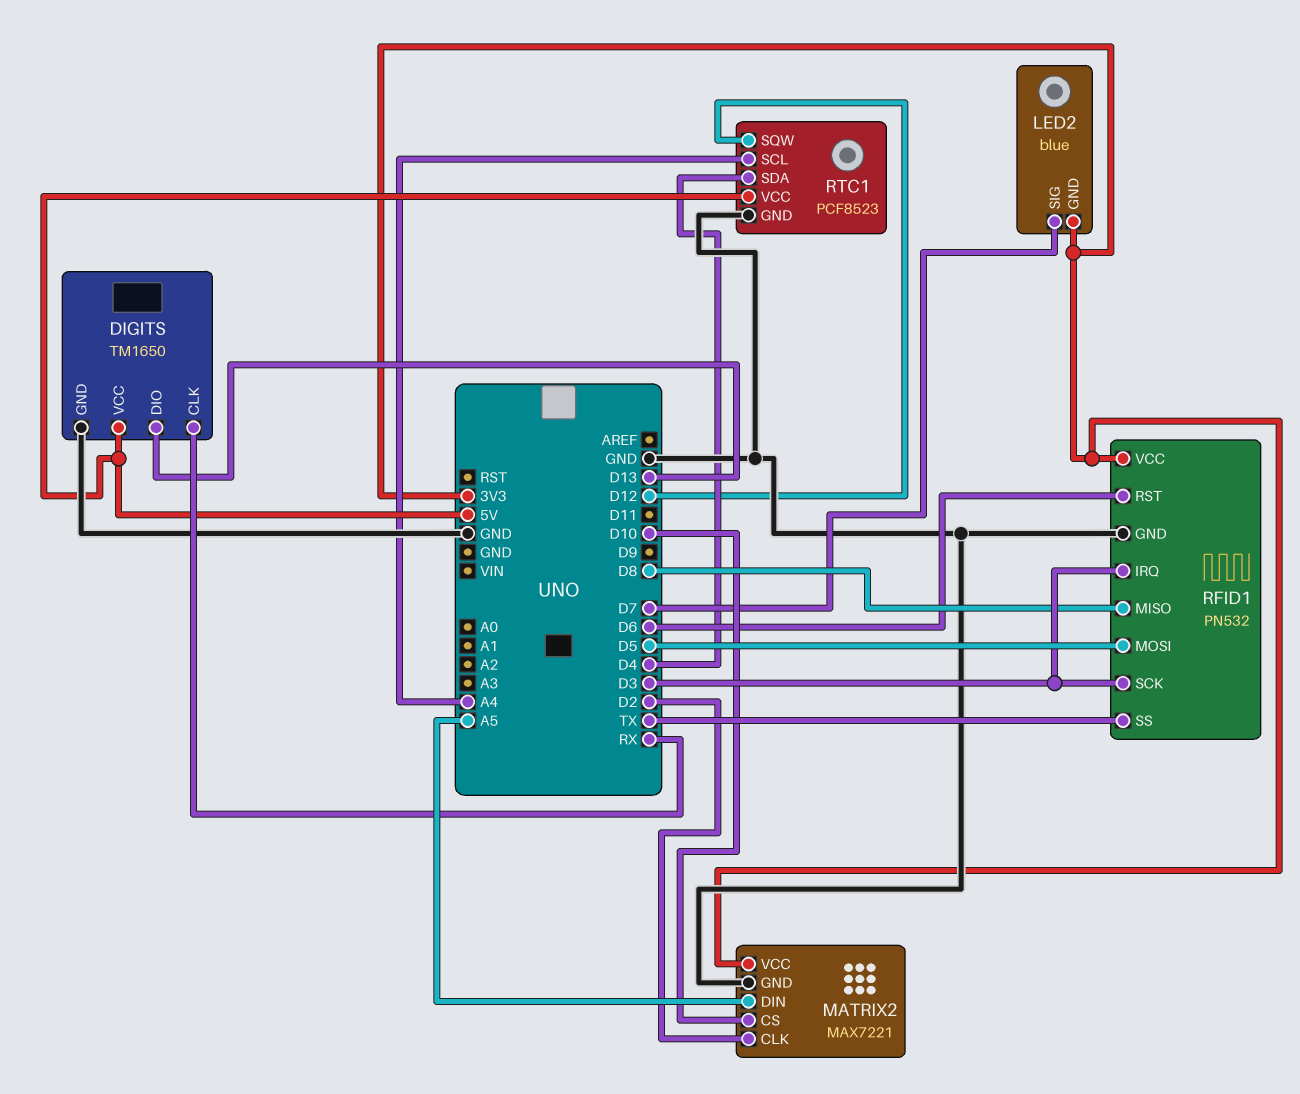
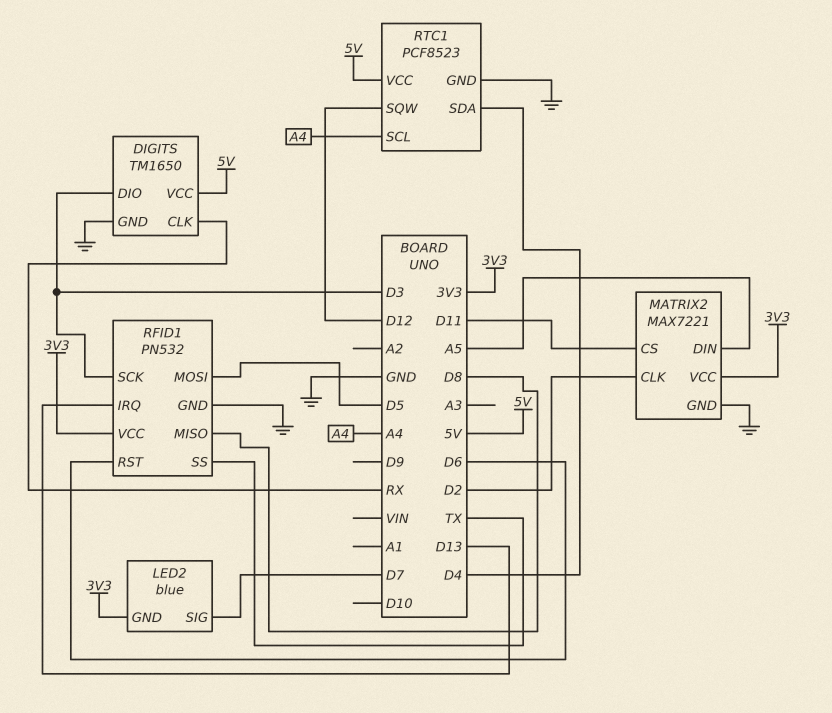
DIGITS pin DIO: D13 -> D3
MATRIX2 pin CS: D10 -> D11
RFID1 pin IRQ: D3 -> D13

